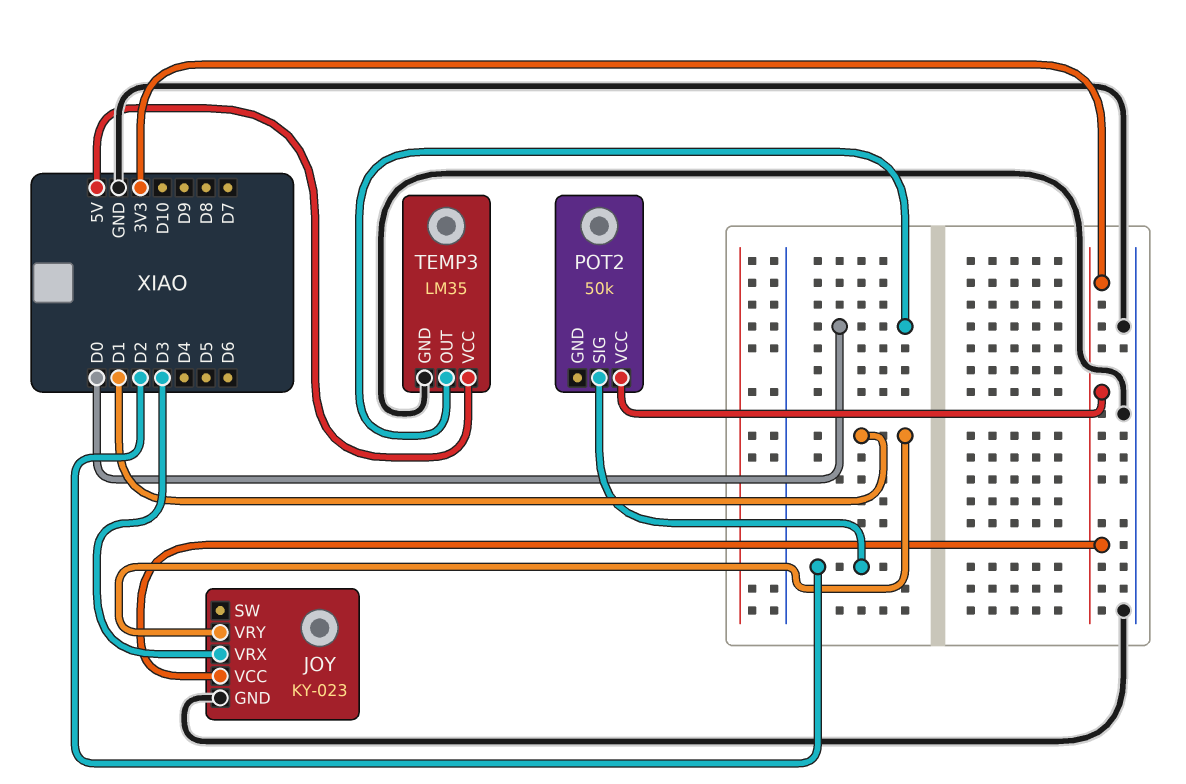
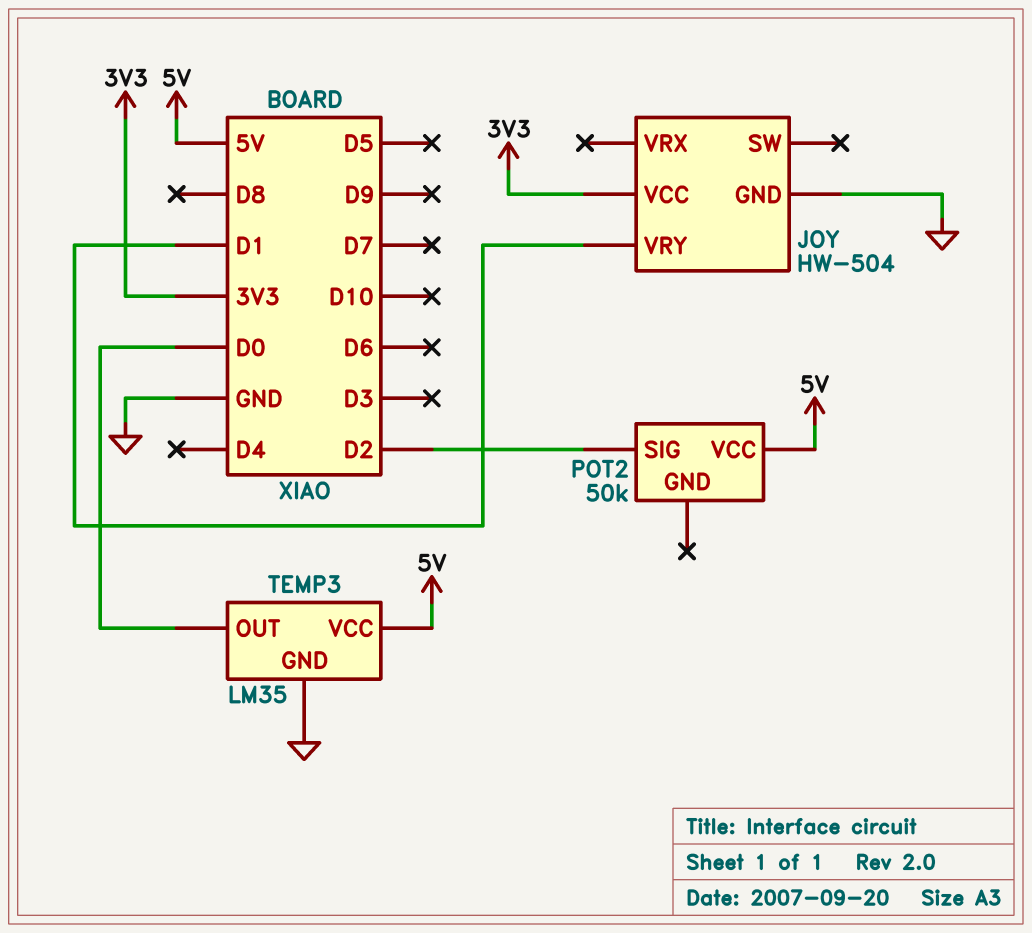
JOY: KY-023 -> HW-504
JOY pin VRX: D3 -> none
POT2 pin VCC: 3V3 -> 5V

